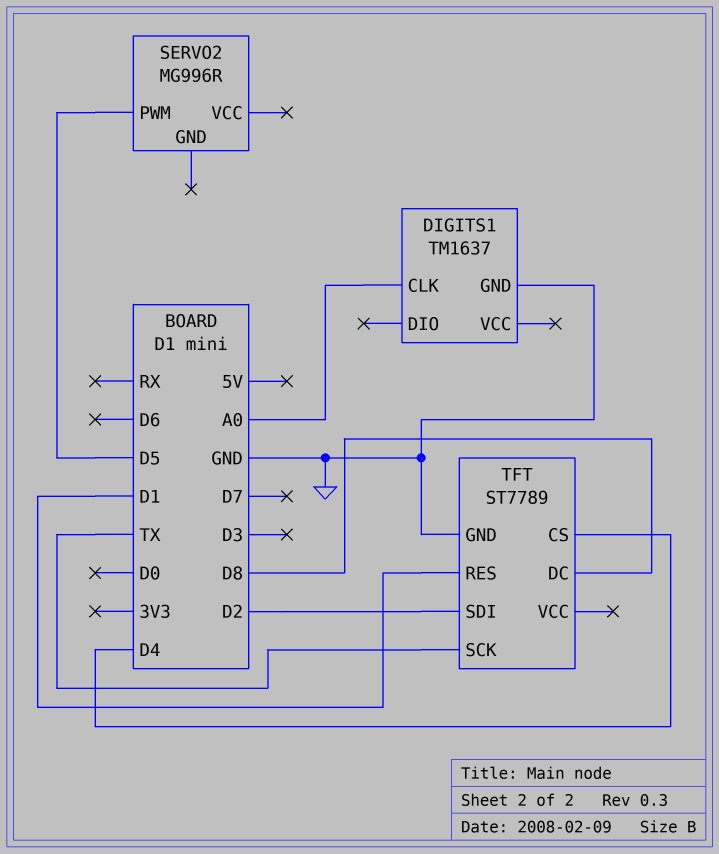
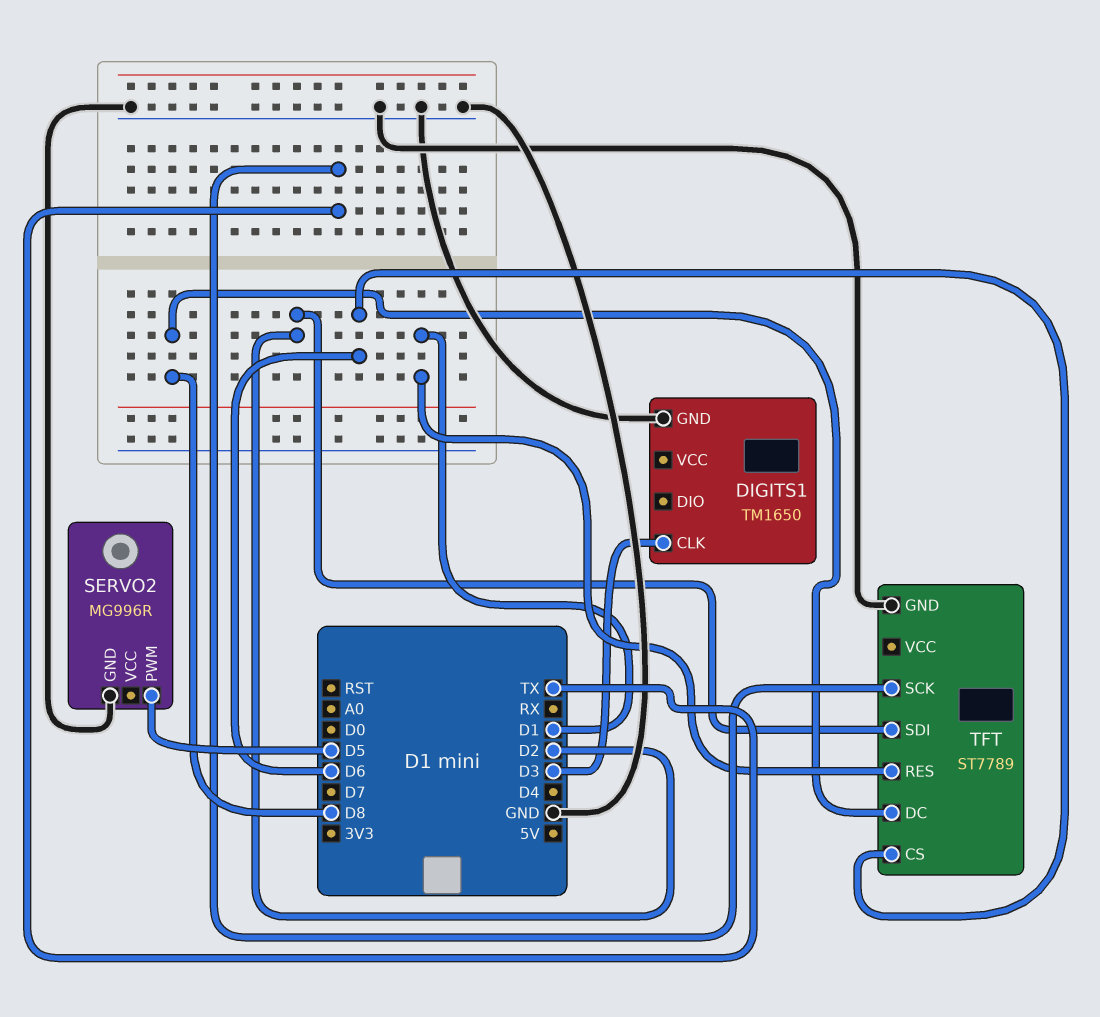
DIGITS1: TM1637 -> TM1650
DIGITS1 pin CLK: A0 -> D3
SERVO2 pin GND: none -> GND
TFT pin CS: D4 -> D6

